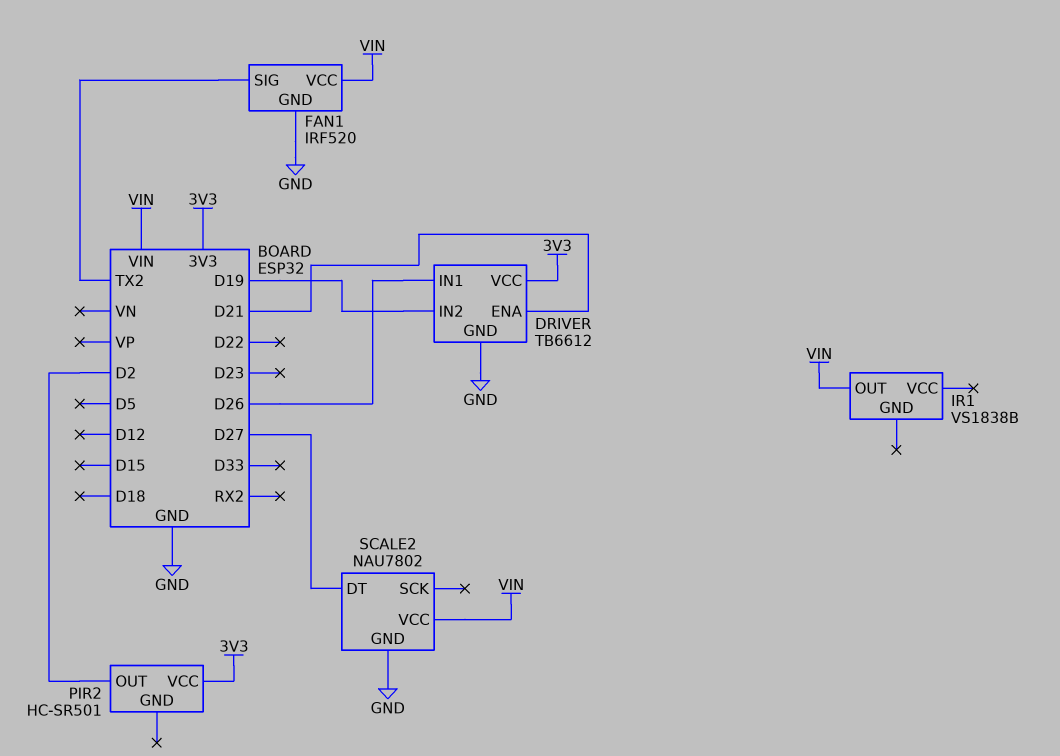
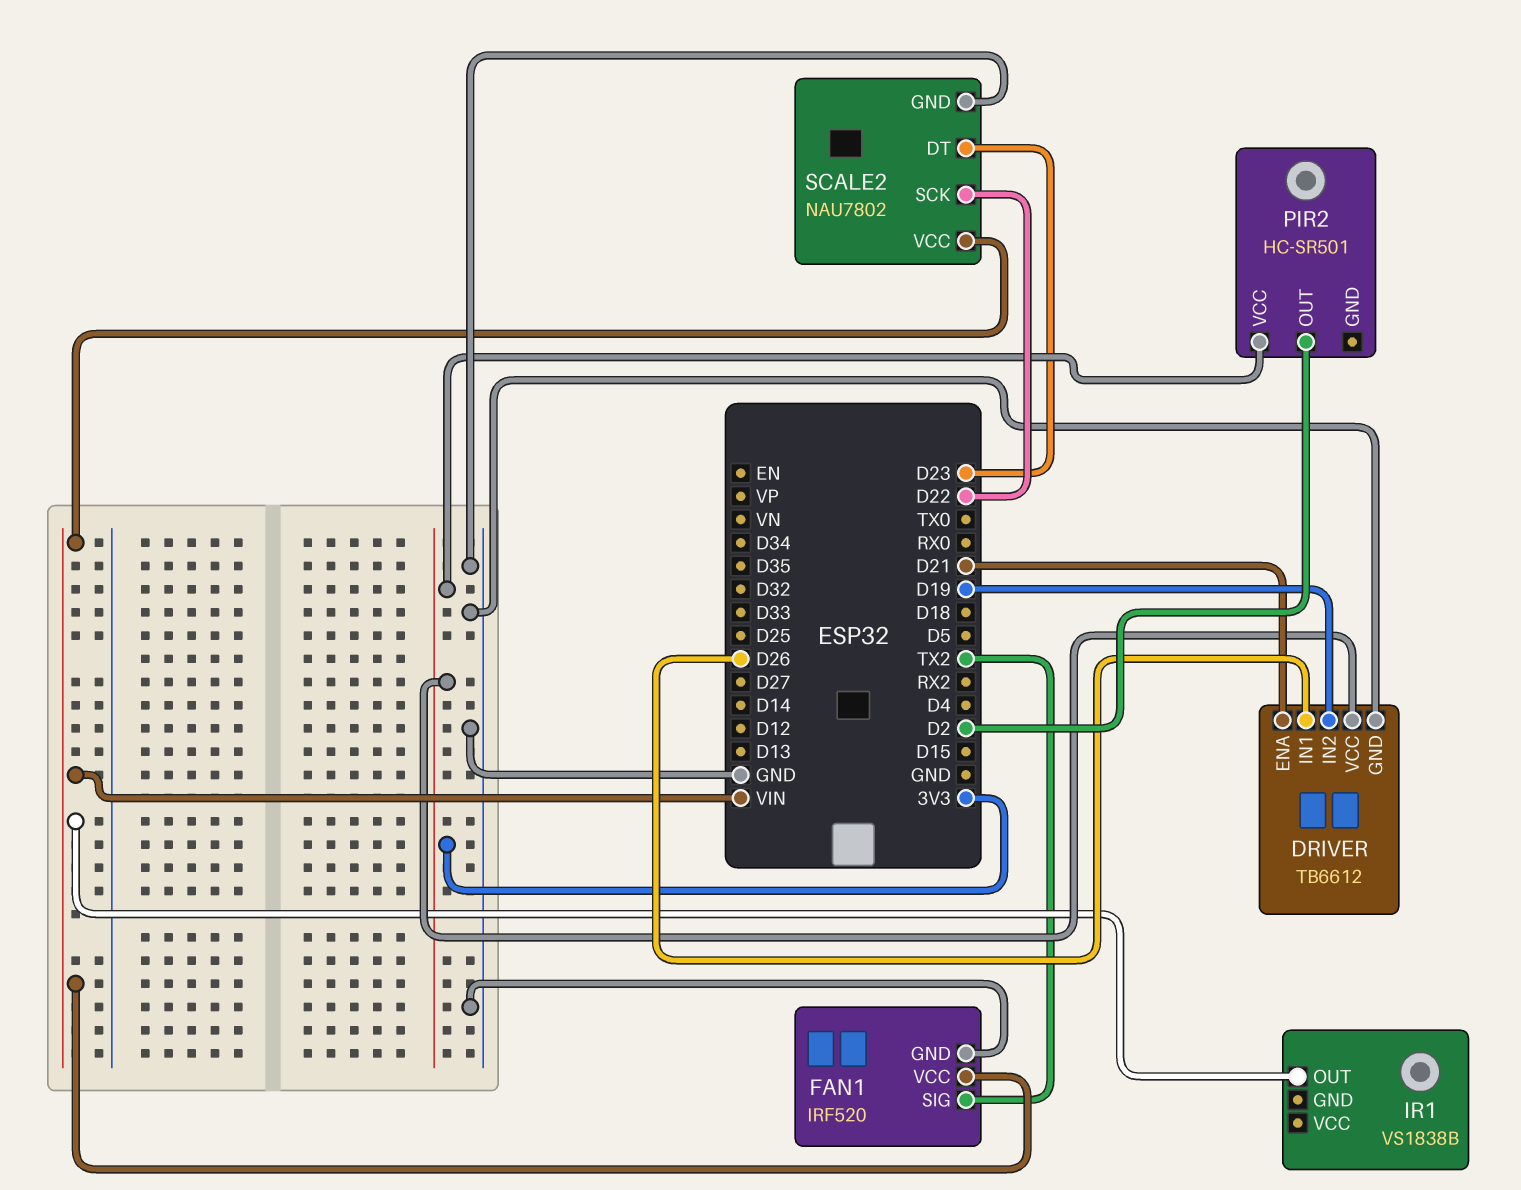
SCALE2 pin DT: D27 -> D23
SCALE2 pin SCK: none -> D22

